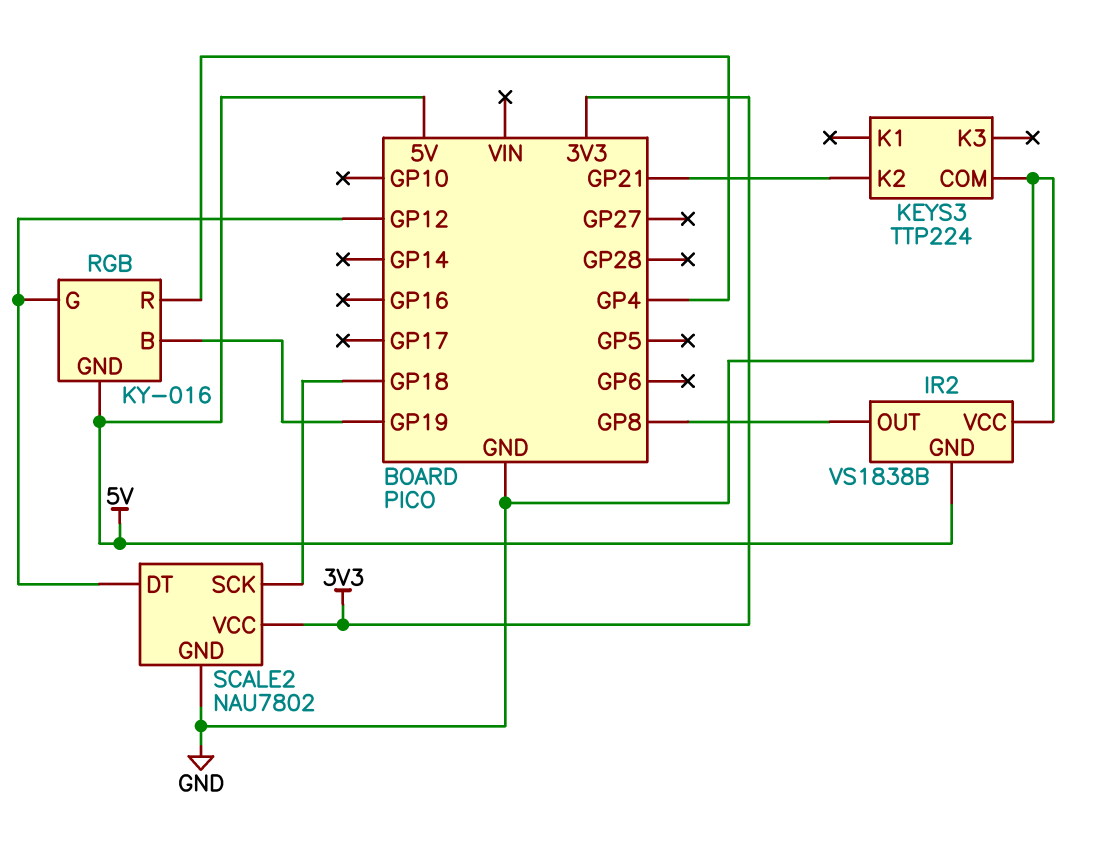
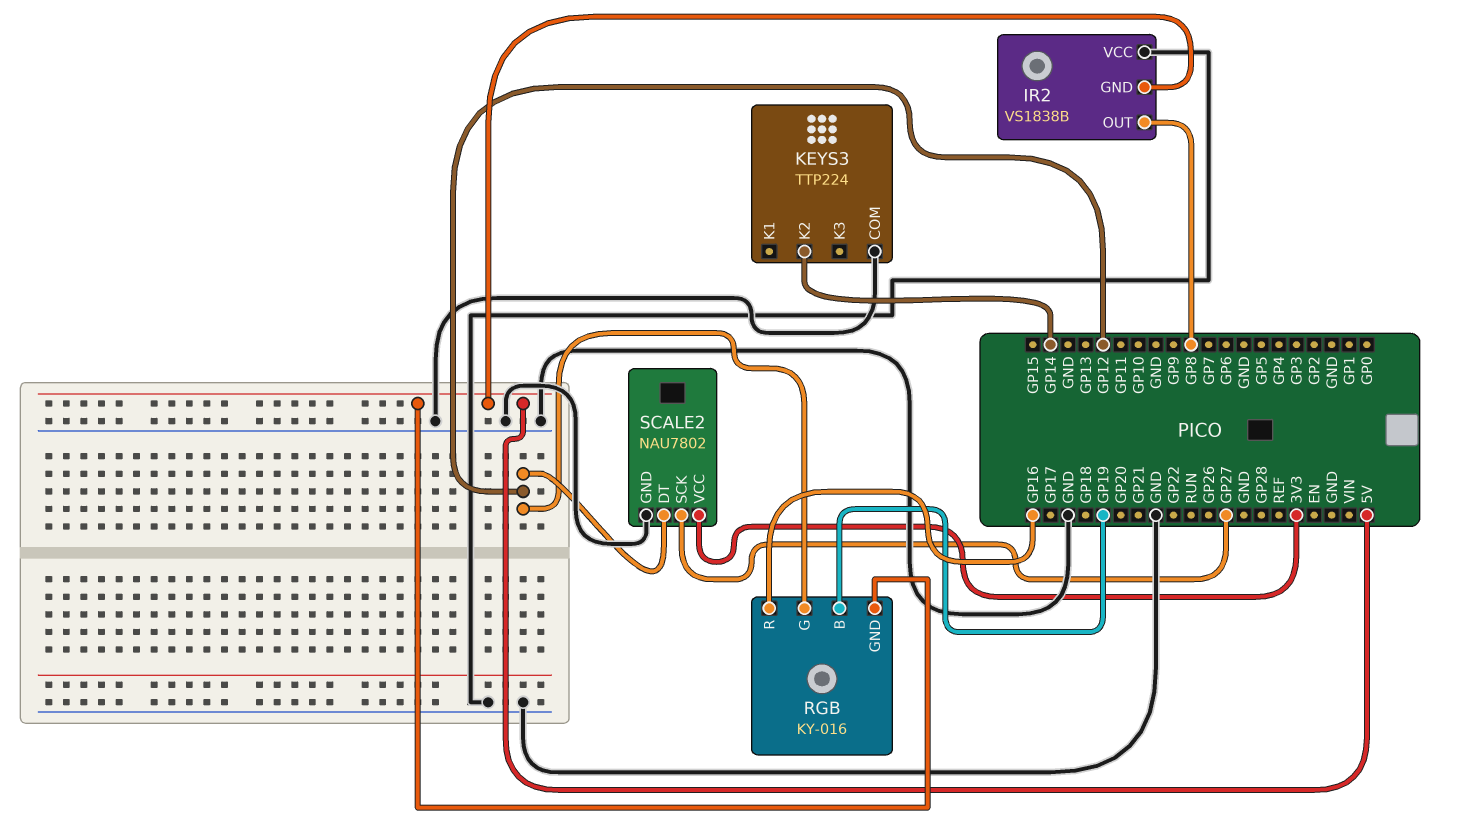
KEYS3 pin K2: GP21 -> GP14
RGB pin R: GP4 -> GP16
SCALE2 pin SCK: GP18 -> GP27

